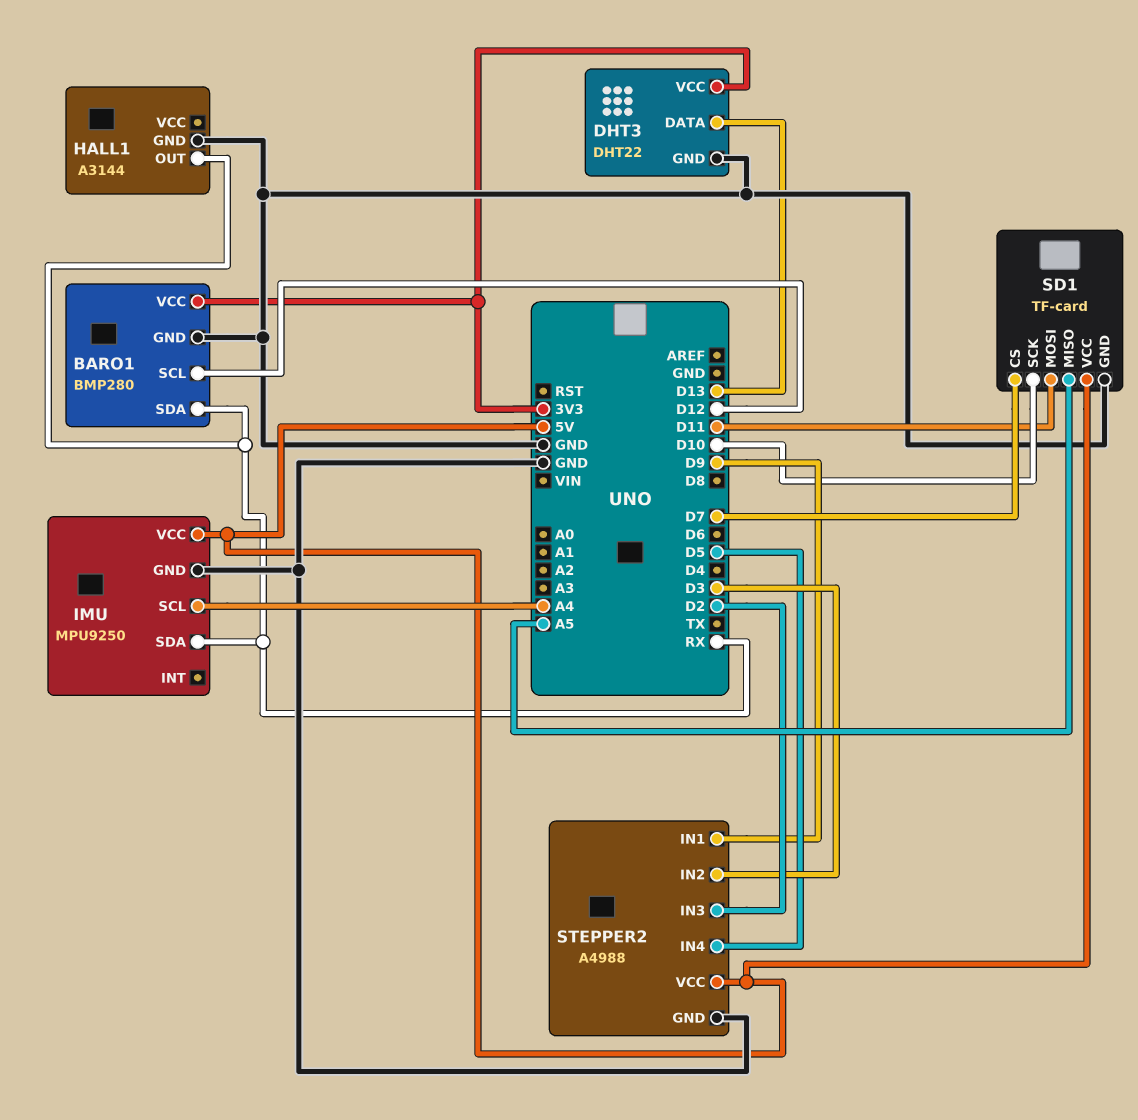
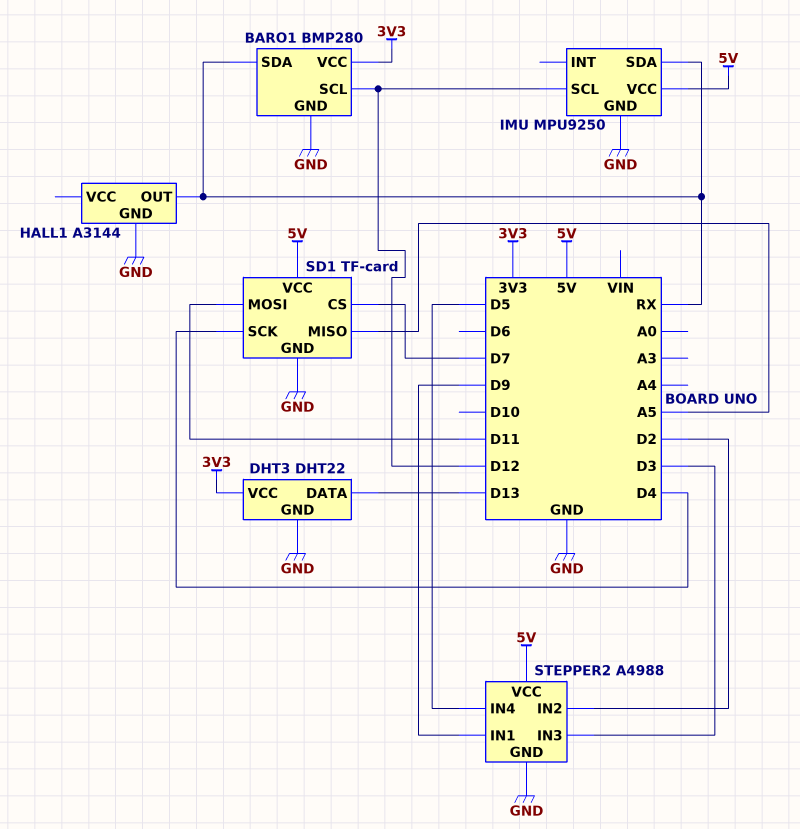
IMU pin SCL: A4 -> D12
SD1 pin SCK: D10 -> D4
STEPPER2 pin IN2: D3 -> D2
STEPPER2 pin IN3: D2 -> D3

